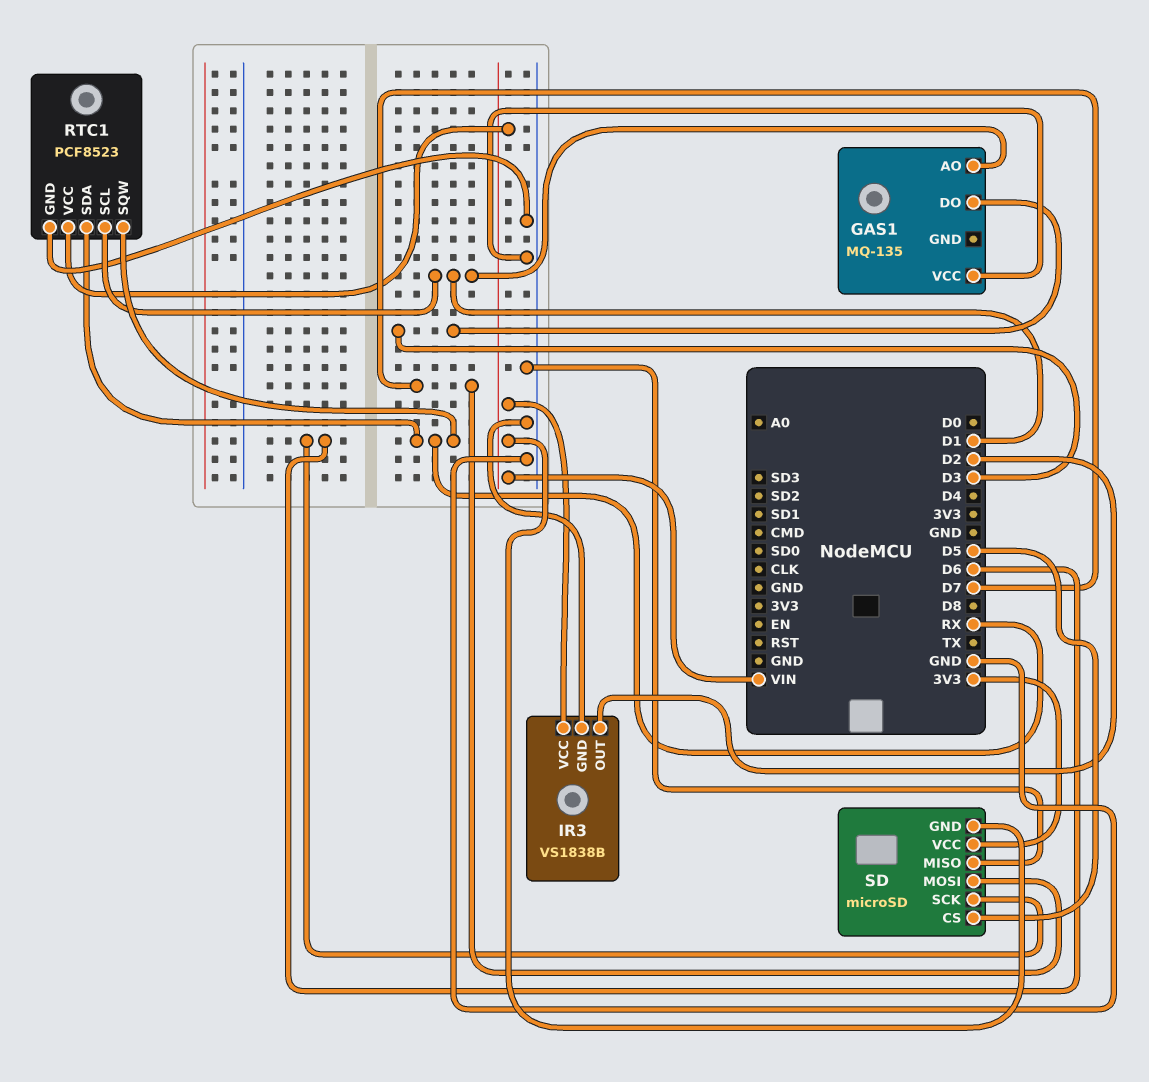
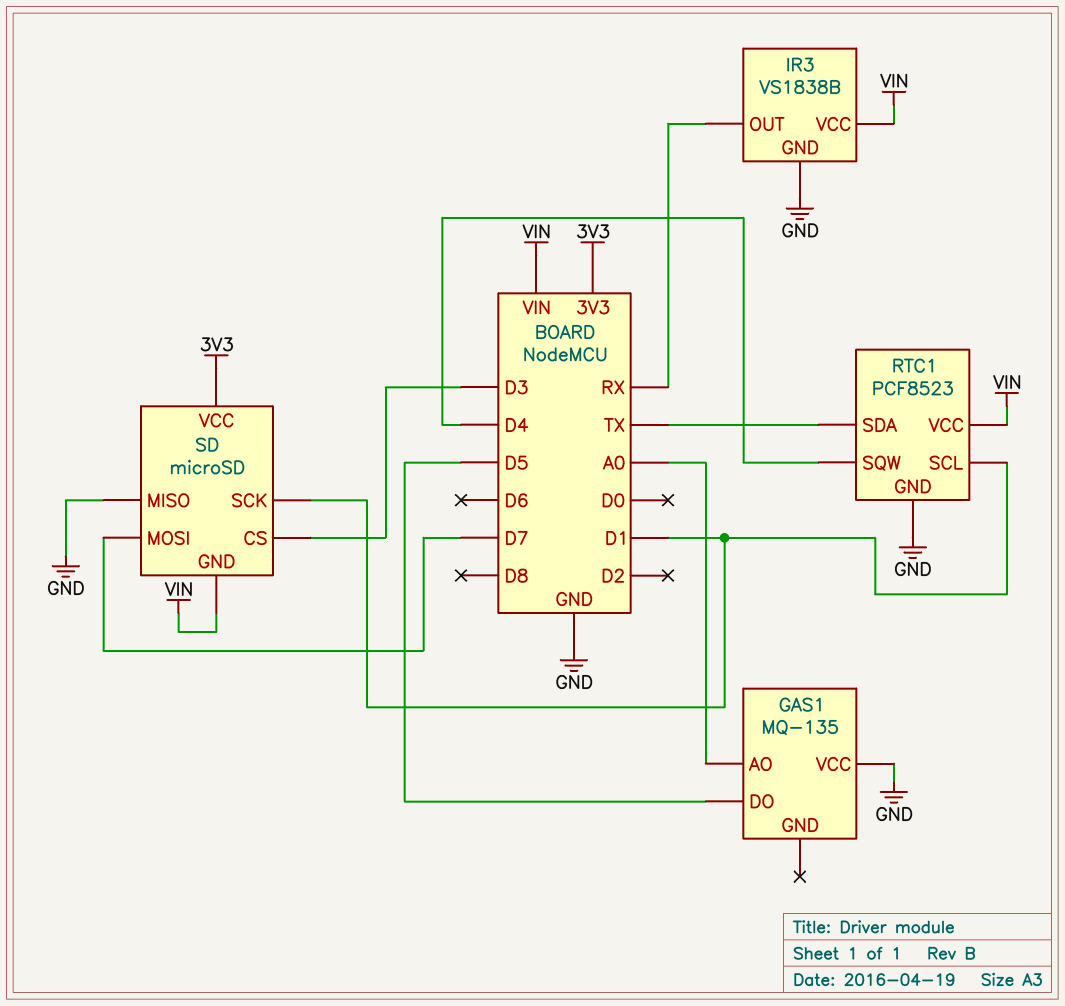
GAS1 pin AO: D1 -> A0
GAS1 pin DO: D3 -> D5
IR3 pin OUT: D2 -> RX
RTC1 pin SDA: RX -> TX
RTC1 pin SQW: RX -> D4
SD pin CS: D5 -> D3
SD pin SCK: D6 -> D1

